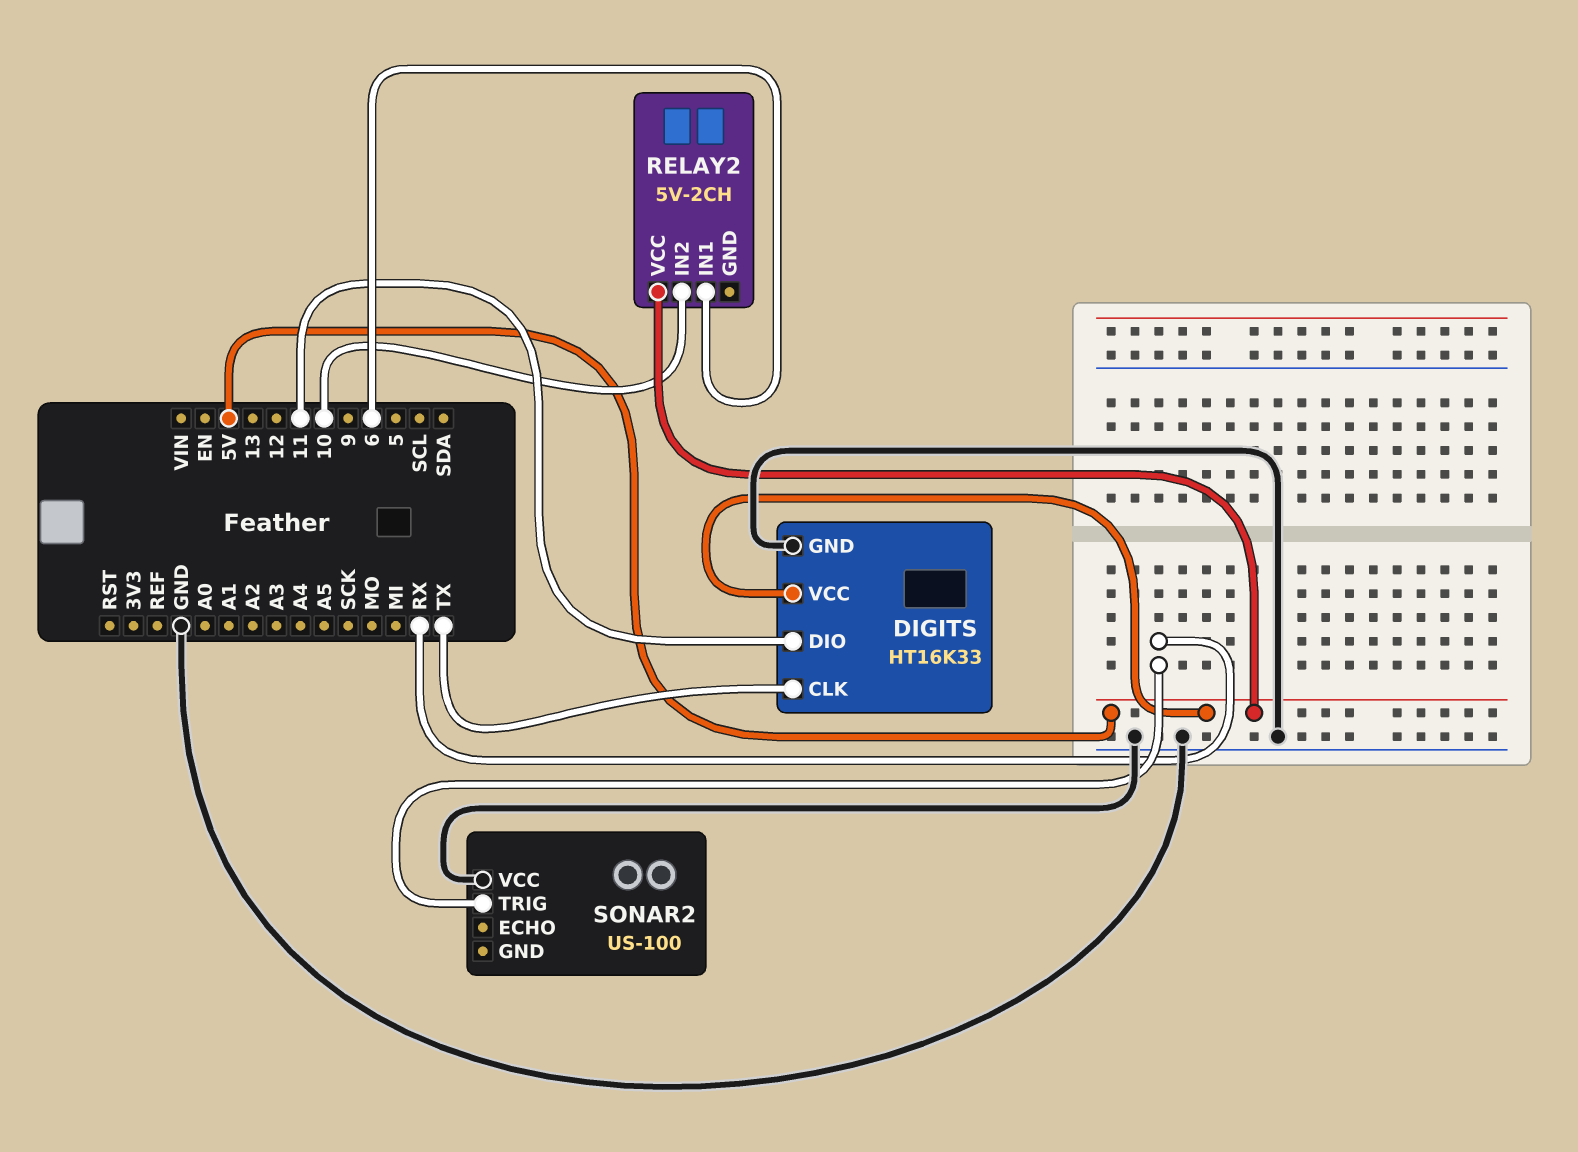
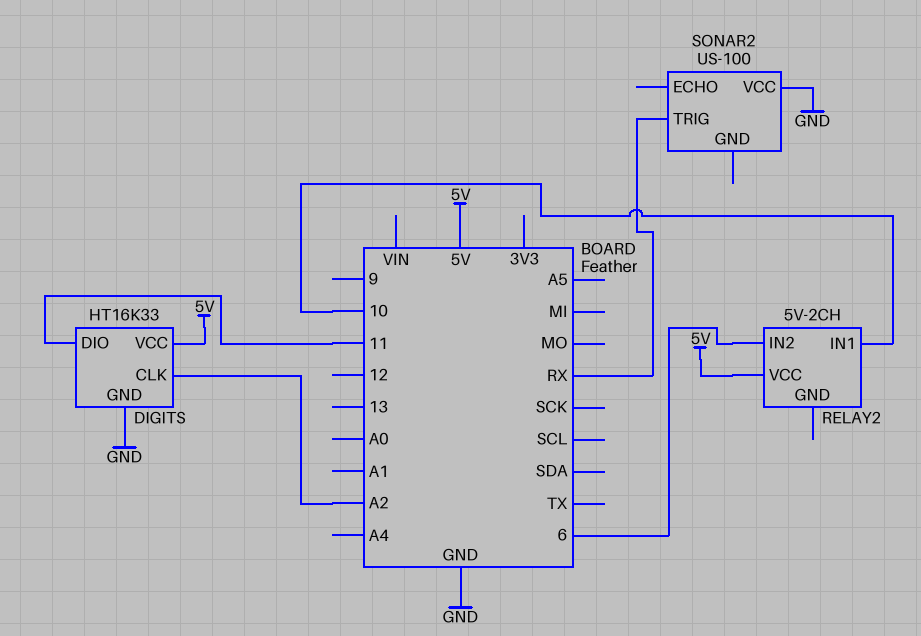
DIGITS pin CLK: TX -> A2
RELAY2 pin IN1: 6 -> 10
RELAY2 pin IN2: 10 -> 6

